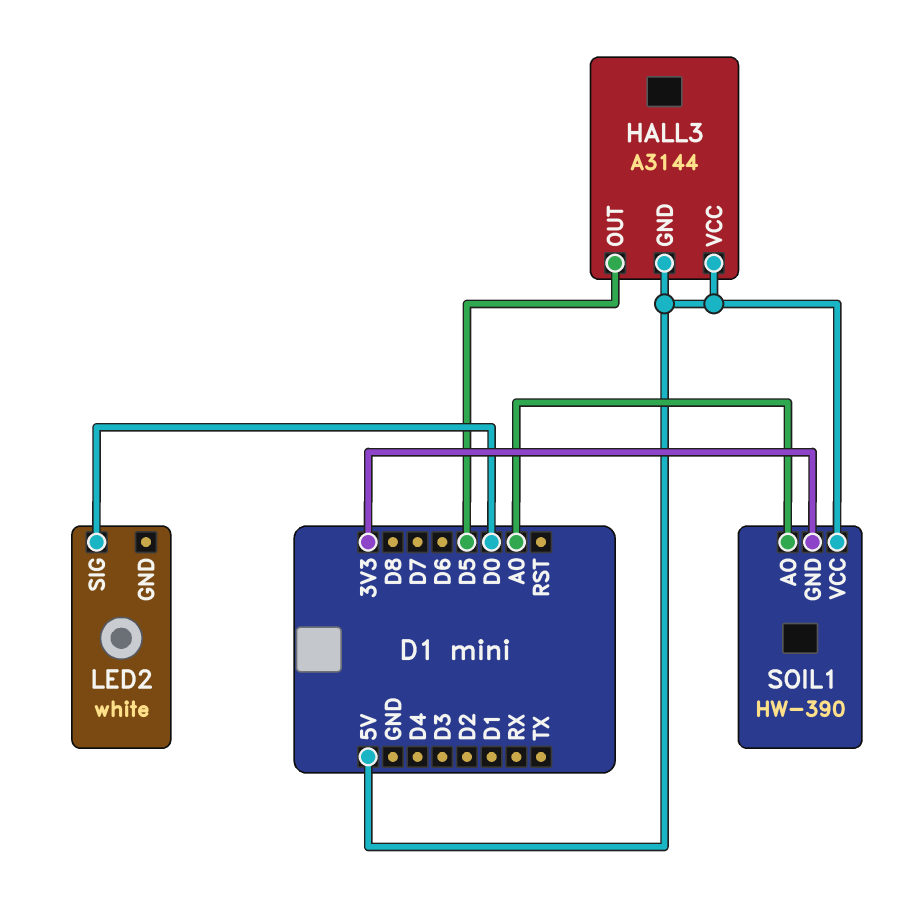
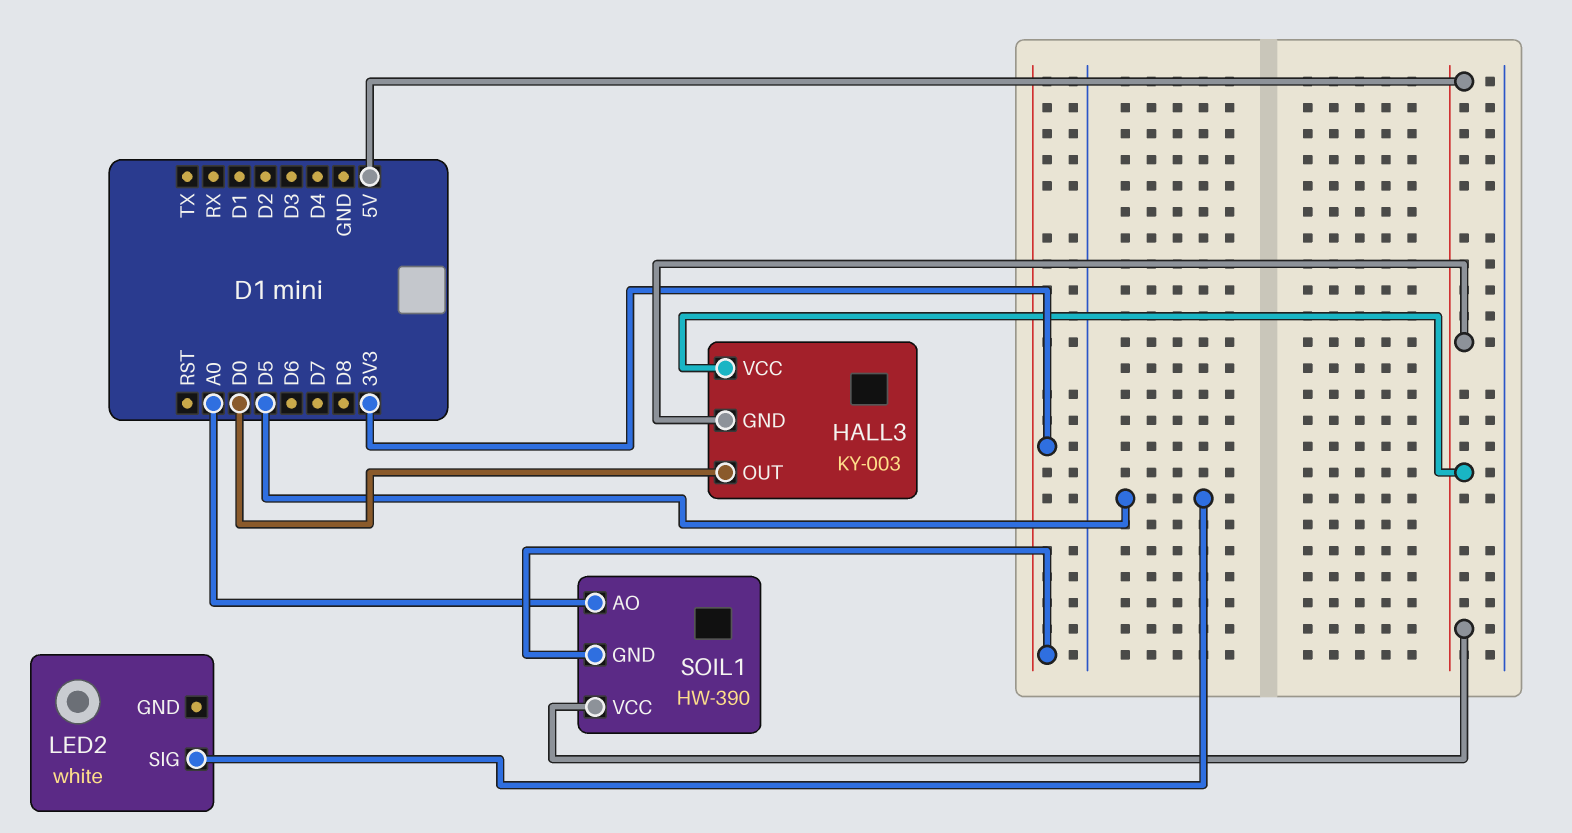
HALL3: A3144 -> KY-003
HALL3 pin OUT: D5 -> D0
LED2 pin SIG: D0 -> D5

